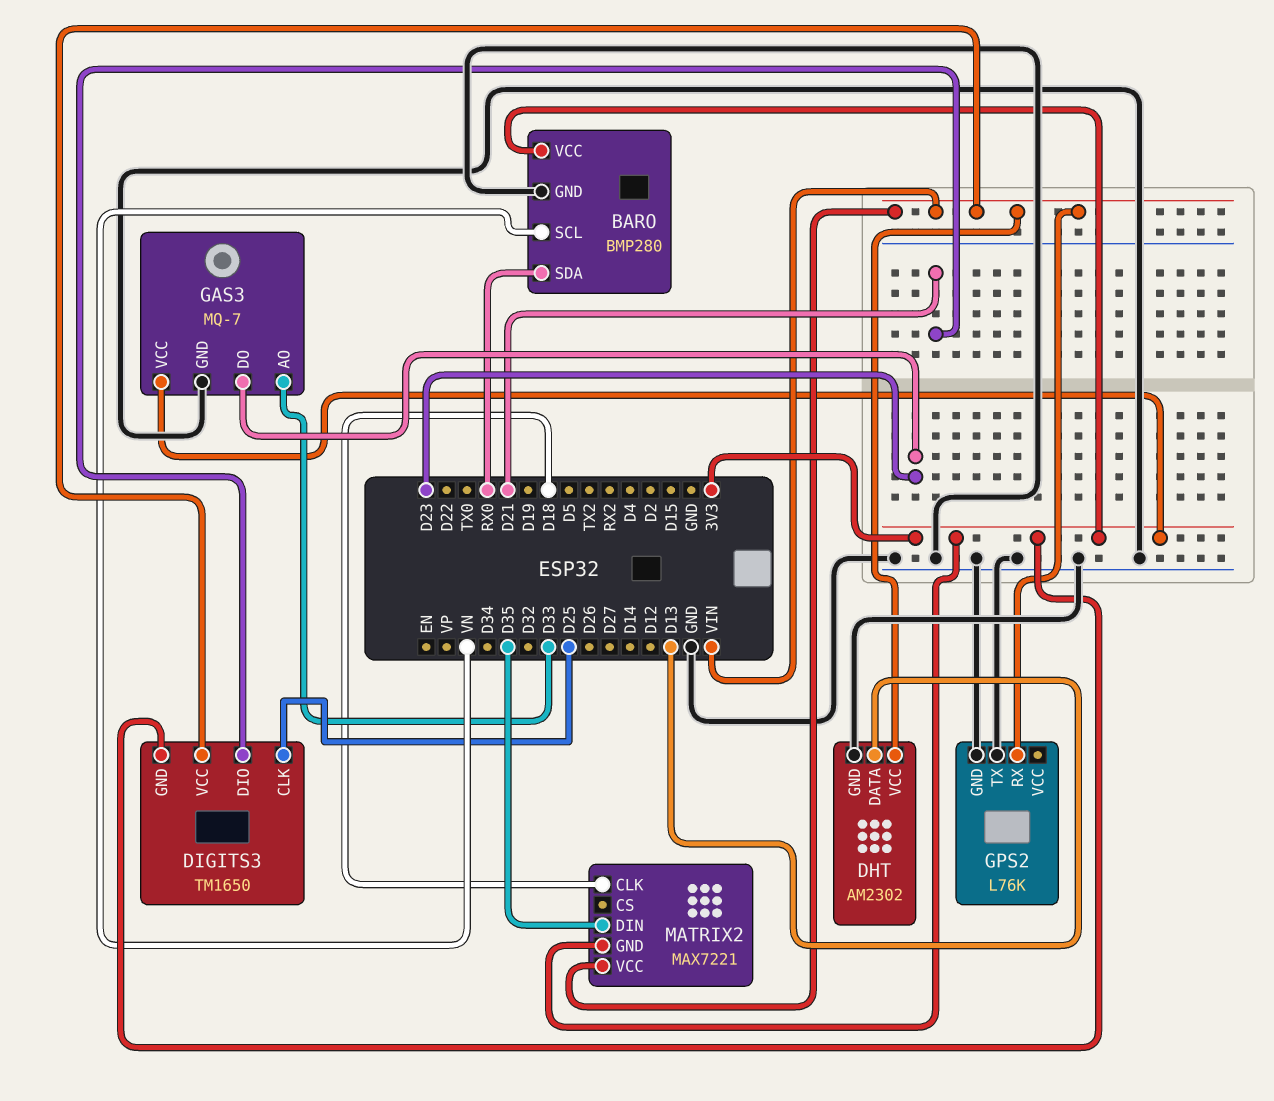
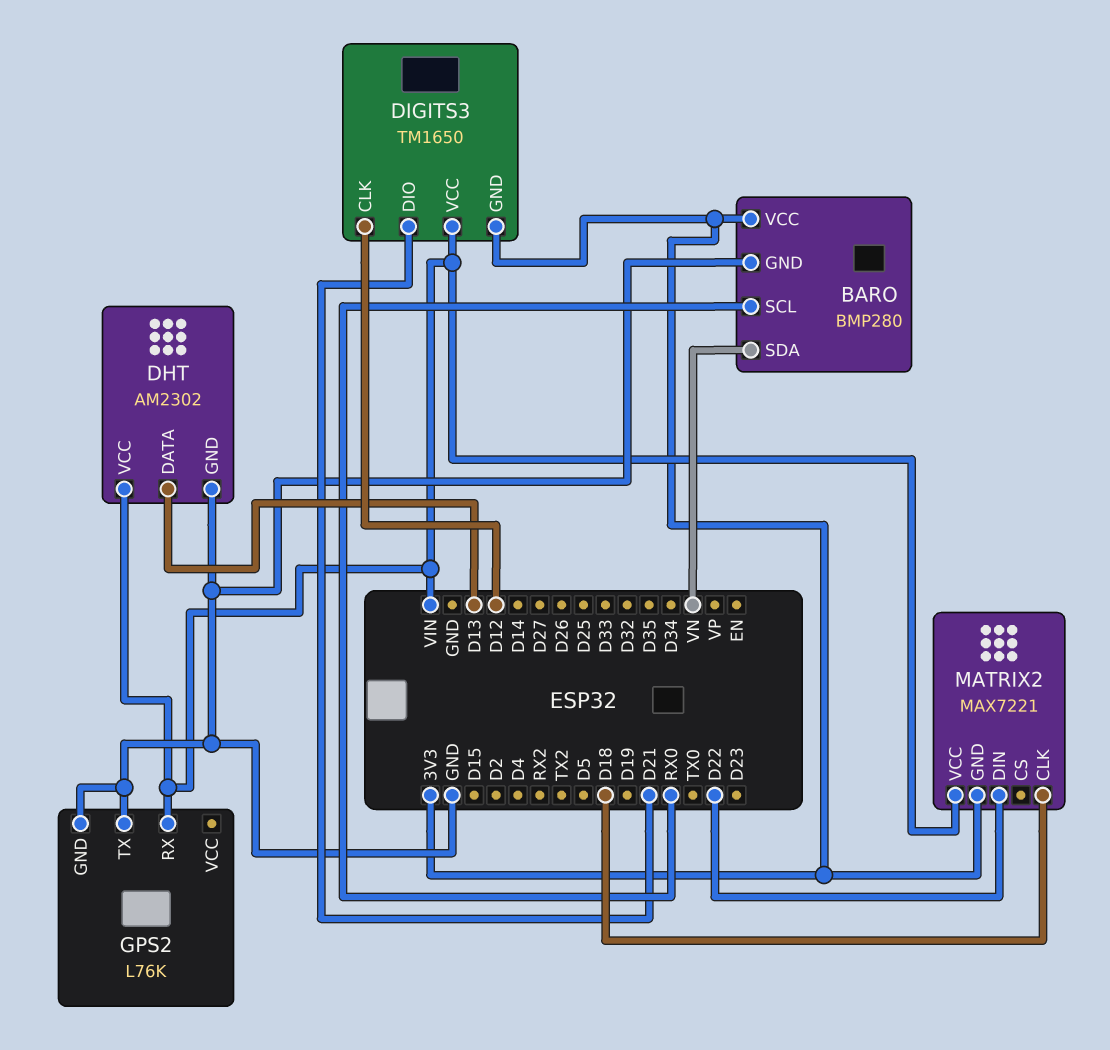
BARO pin SCL: VN -> RX0
BARO pin SDA: RX0 -> VN
DIGITS3 pin CLK: D25 -> D12
GAS3: MQ-7 -> none
GAS3 pin AO: D33 -> none
GAS3 pin DO: D23 -> none
GAS3 pin GND: GND -> none
GAS3 pin VCC: 3V3 -> none
MATRIX2 pin DIN: D35 -> D22

